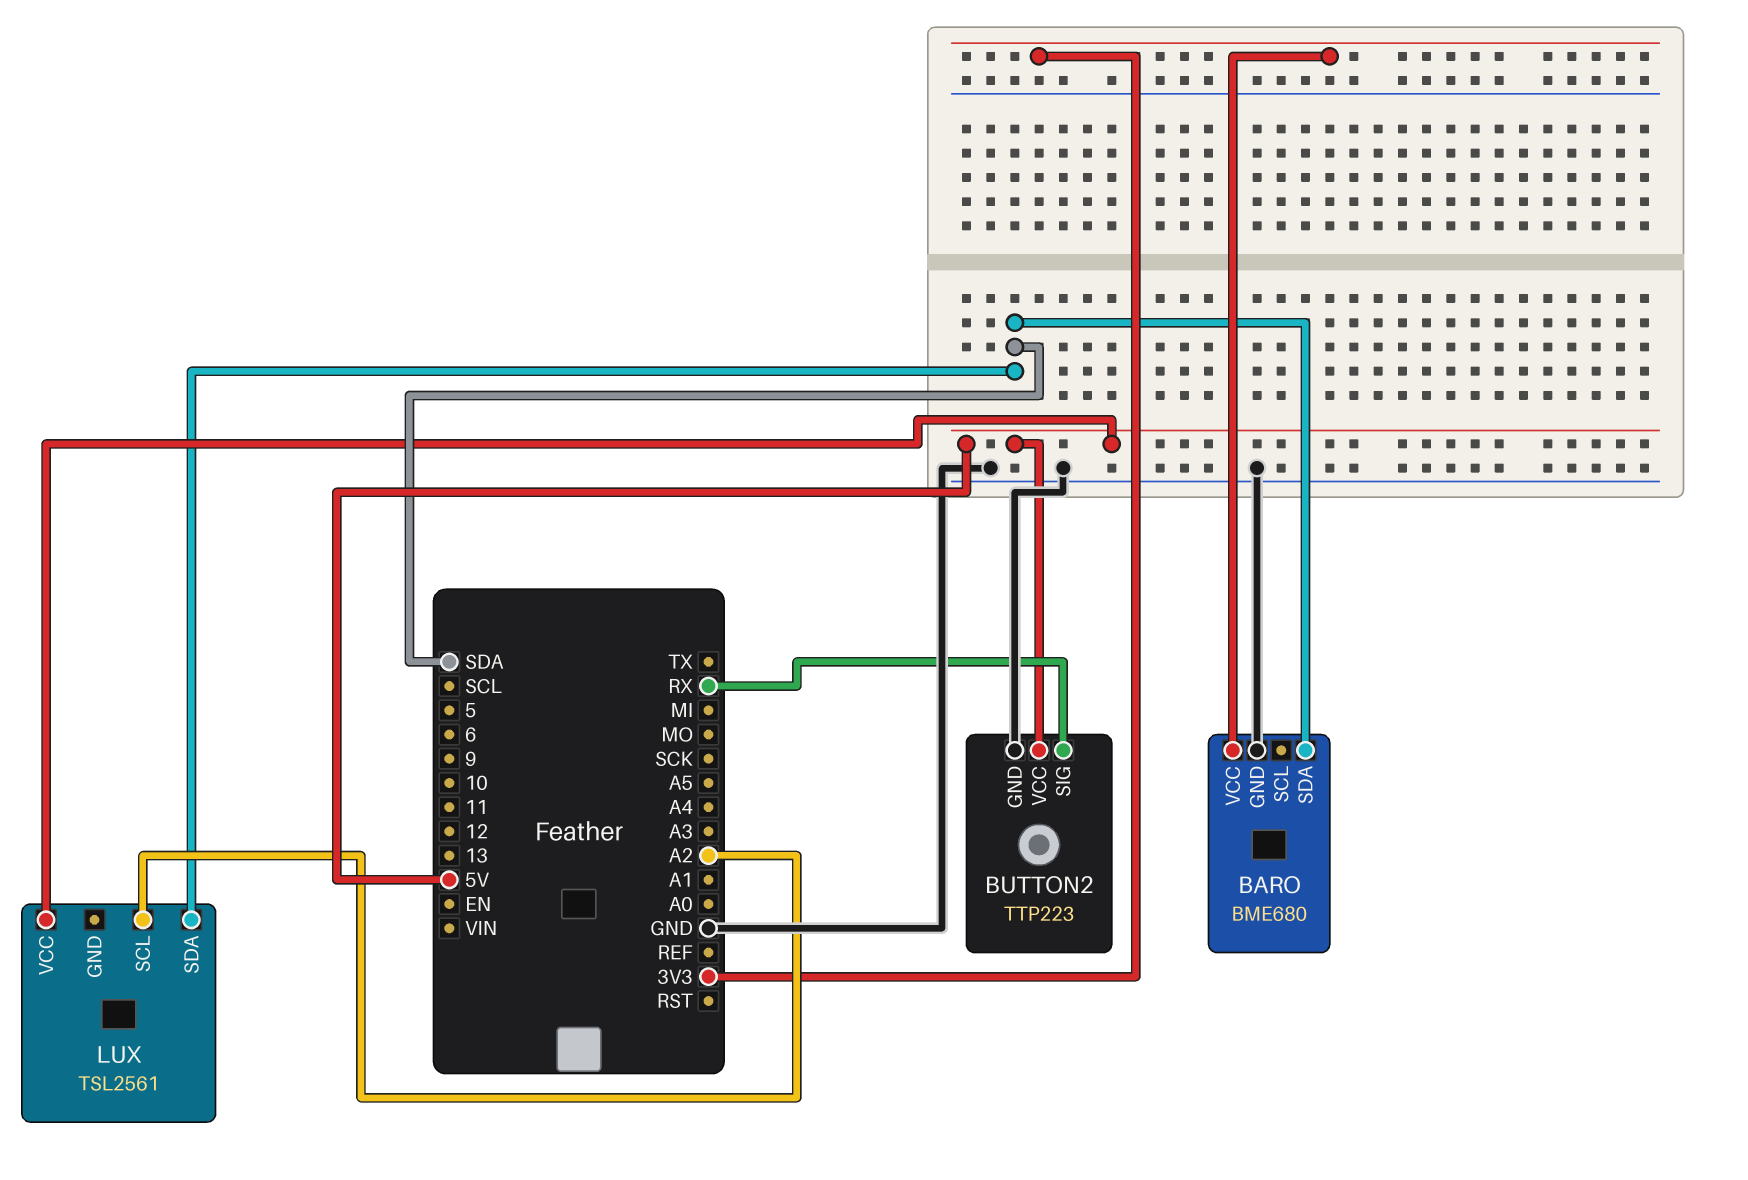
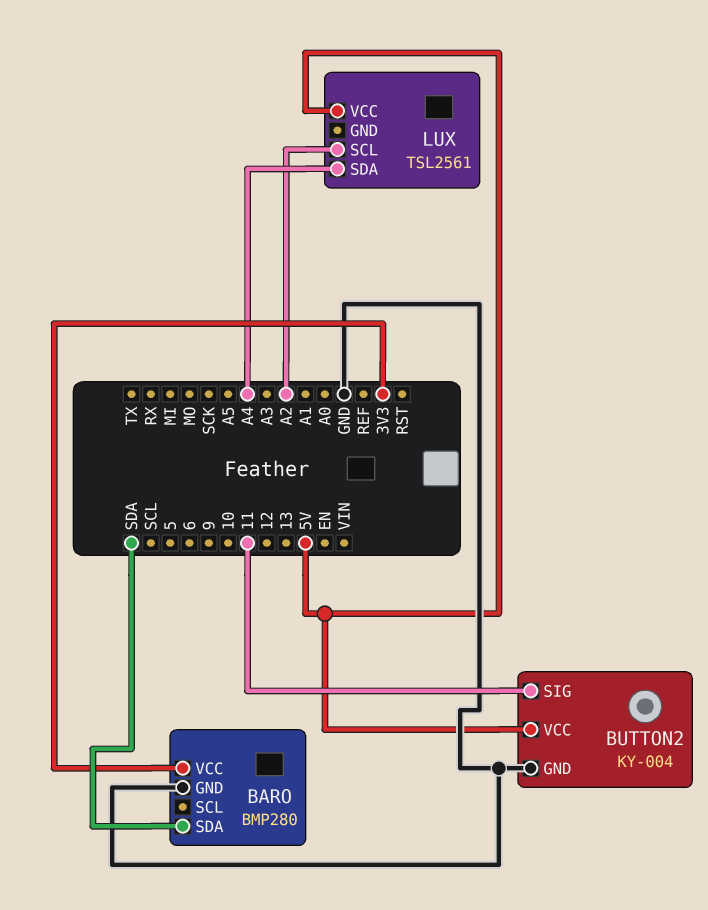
BARO: BME680 -> BMP280
BUTTON2: TTP223 -> KY-004
BUTTON2 pin SIG: RX -> 11
LUX pin SDA: SDA -> A4

